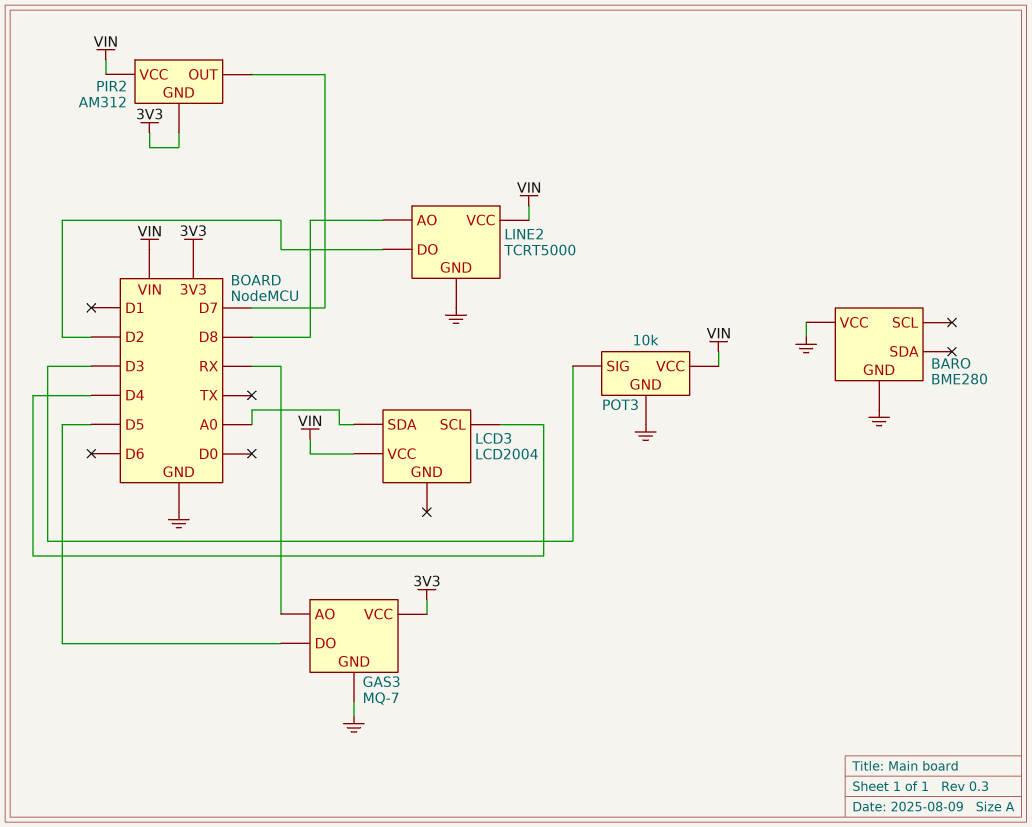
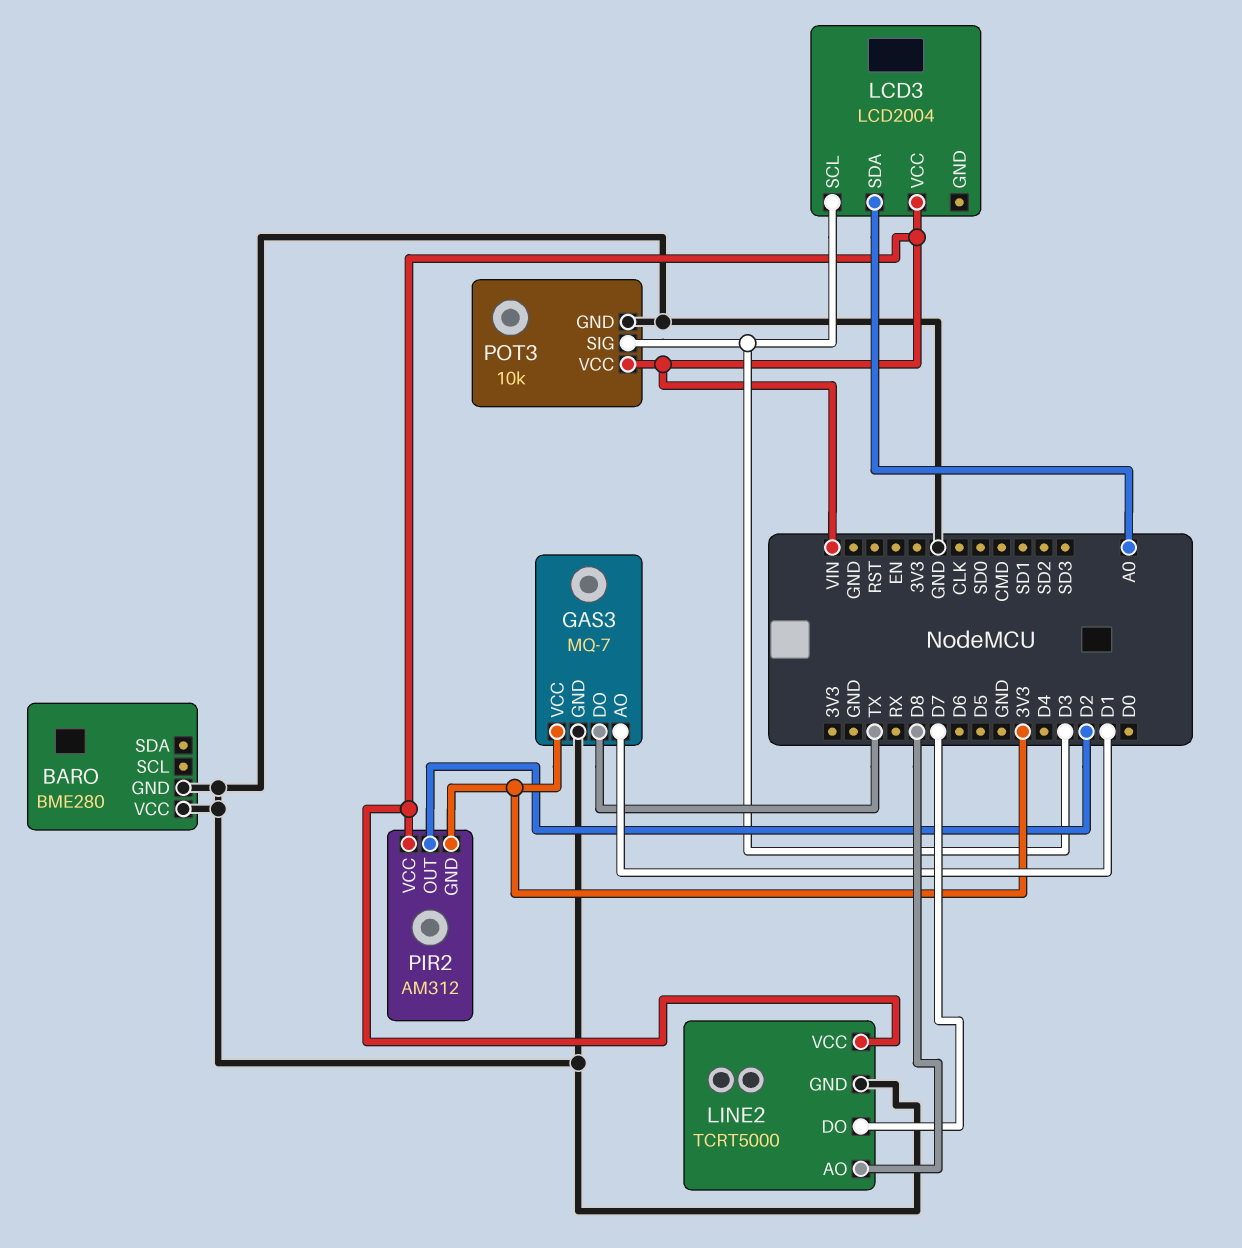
GAS3 pin AO: RX -> D1
GAS3 pin DO: D5 -> TX
LCD3 pin SCL: D4 -> D3
LINE2 pin DO: D2 -> D7
PIR2 pin OUT: D7 -> D2

